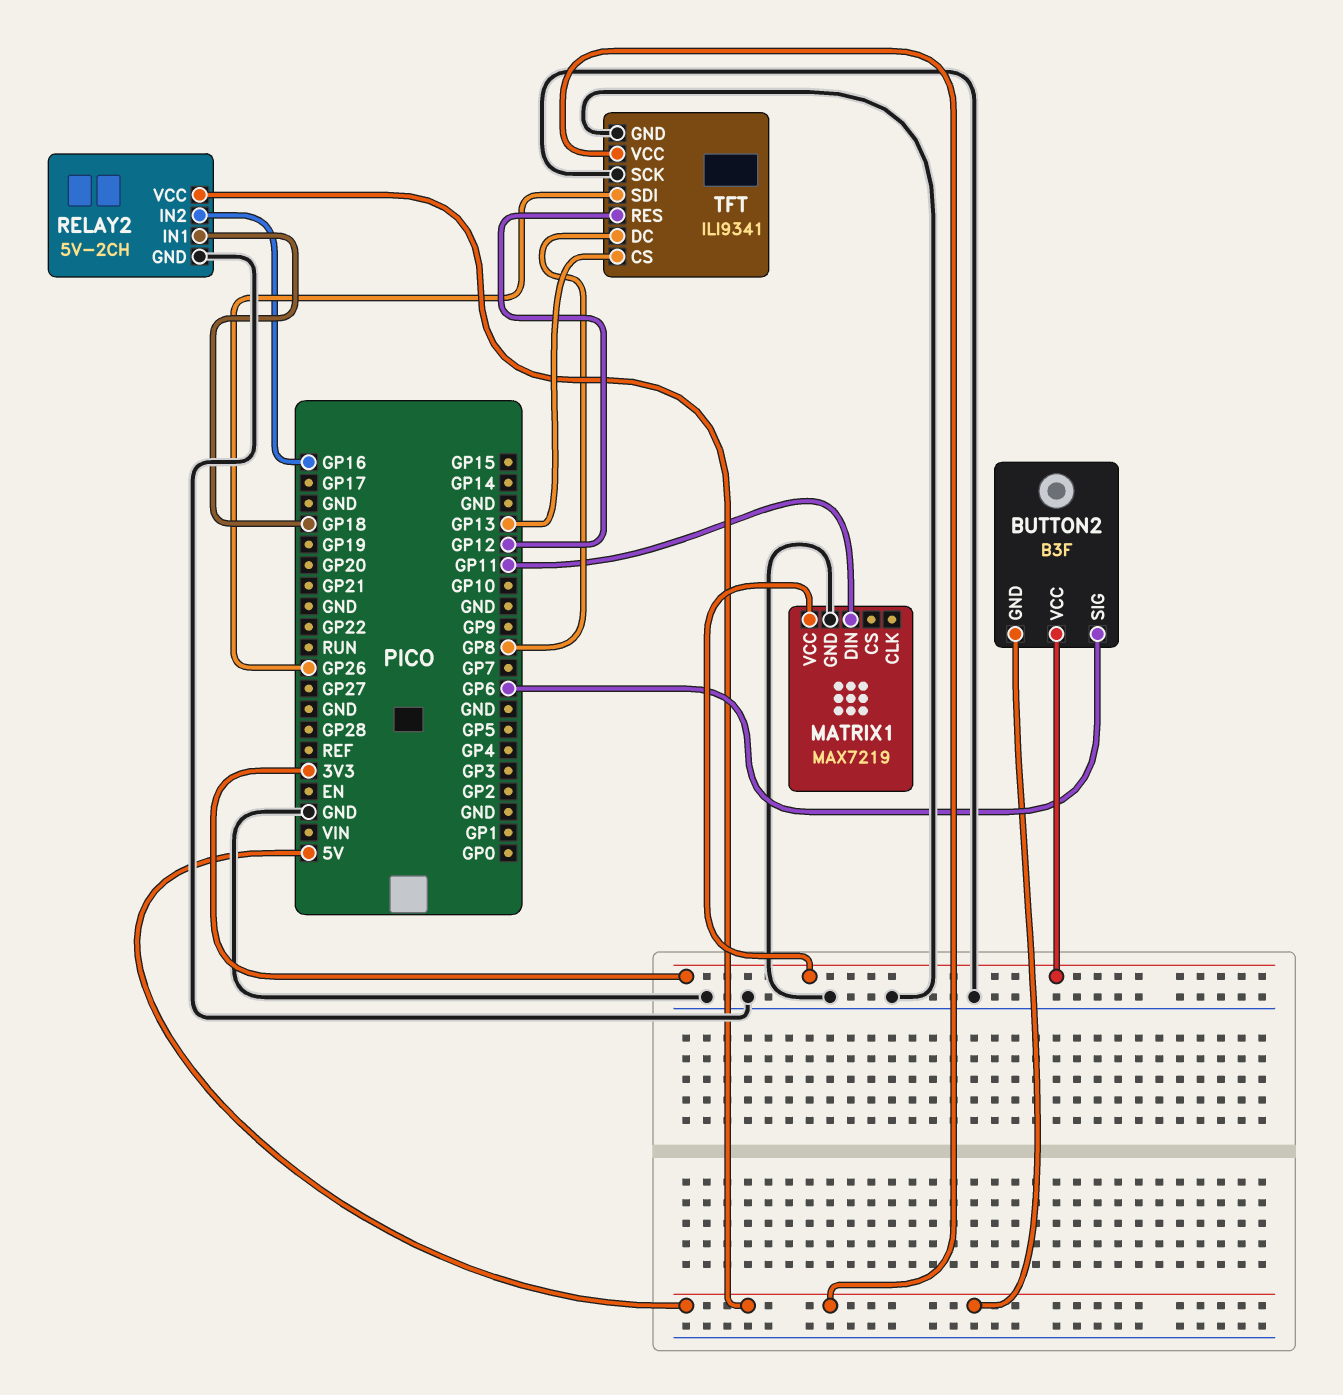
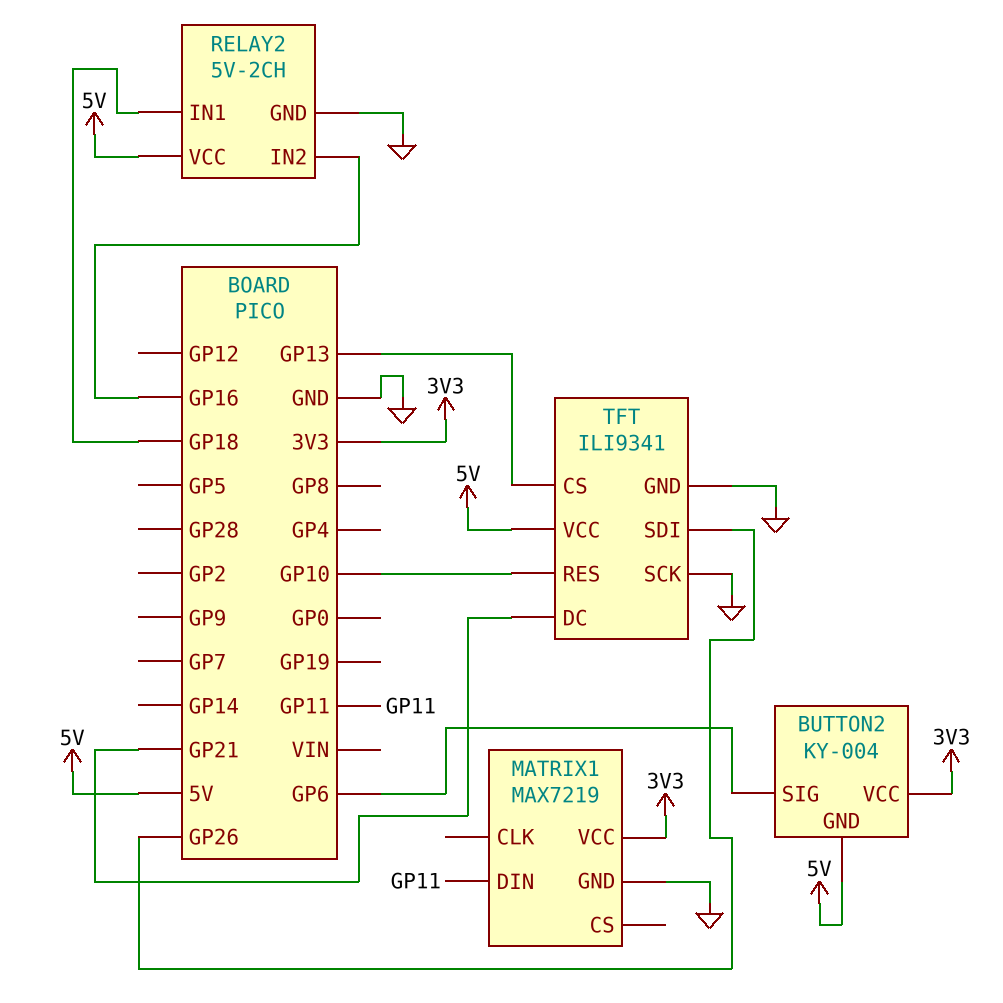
BUTTON2: B3F -> KY-004
TFT pin DC: GP8 -> GP21
TFT pin RES: GP12 -> GP10

